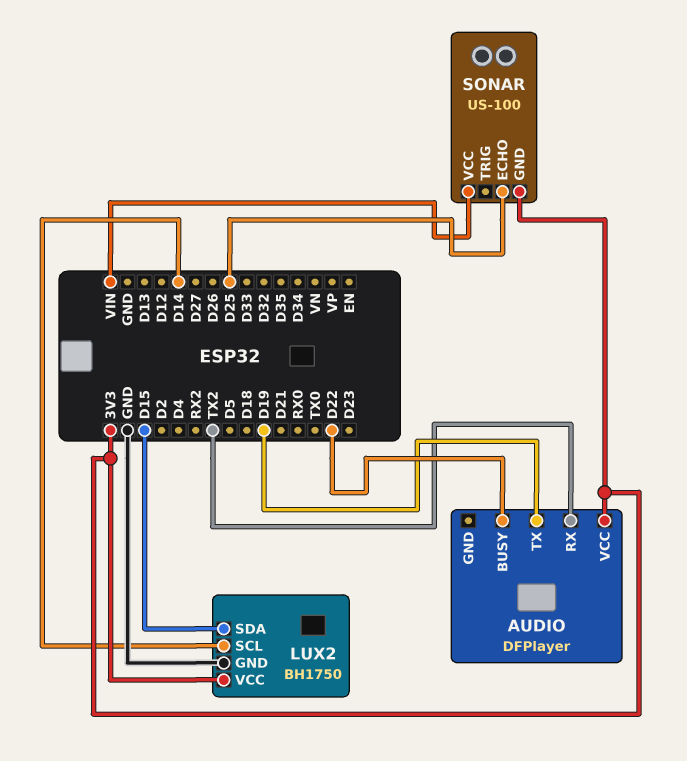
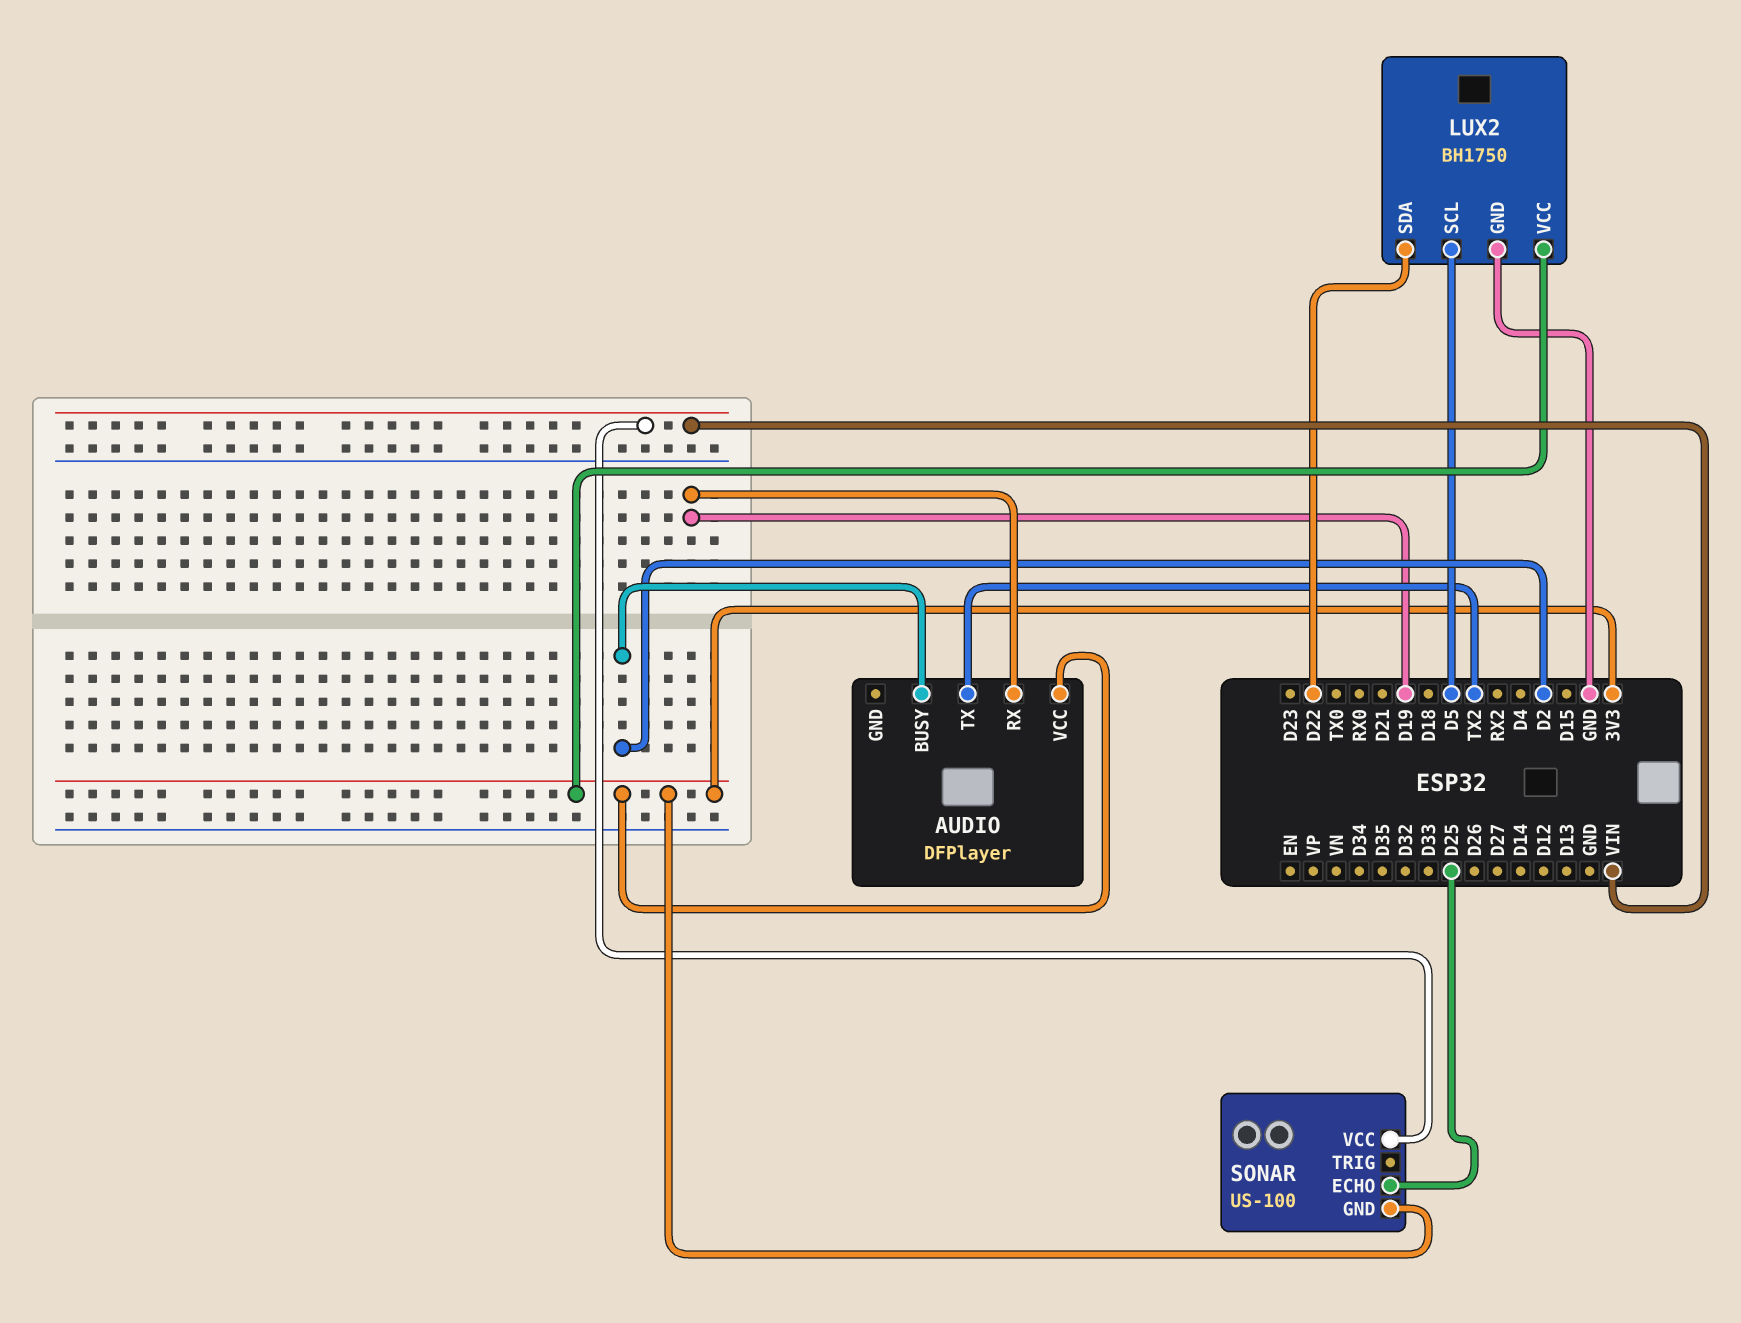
AUDIO pin BUSY: D22 -> D2
AUDIO pin RX: TX2 -> D19
AUDIO pin TX: D19 -> TX2
LUX2 pin SCL: D14 -> D5
LUX2 pin SDA: D15 -> D22

